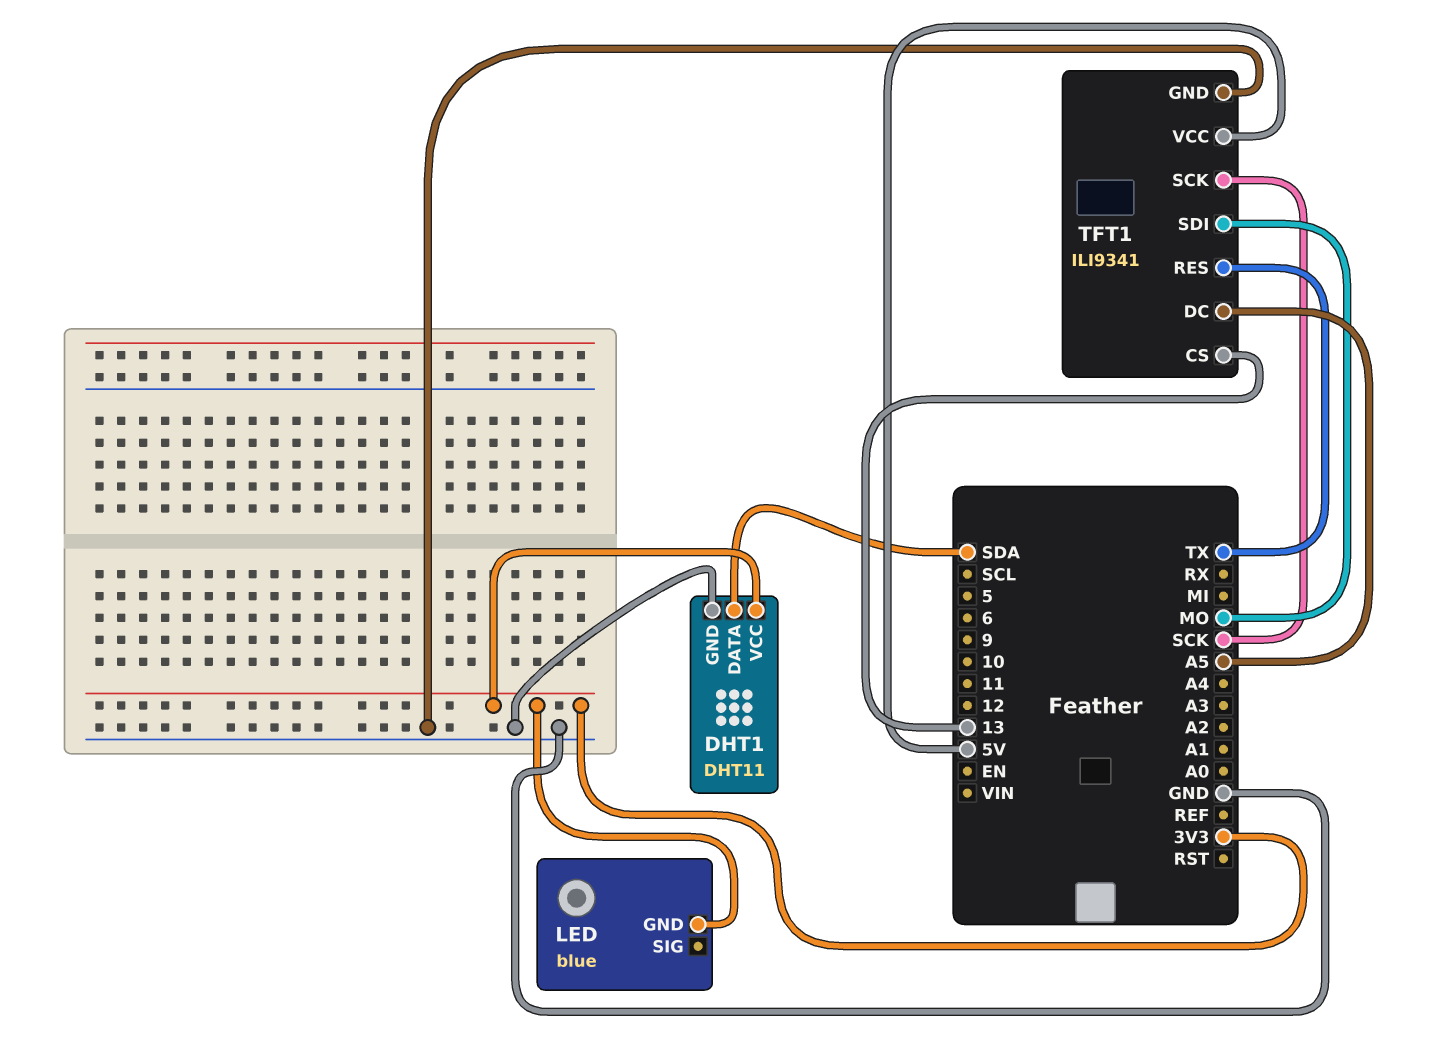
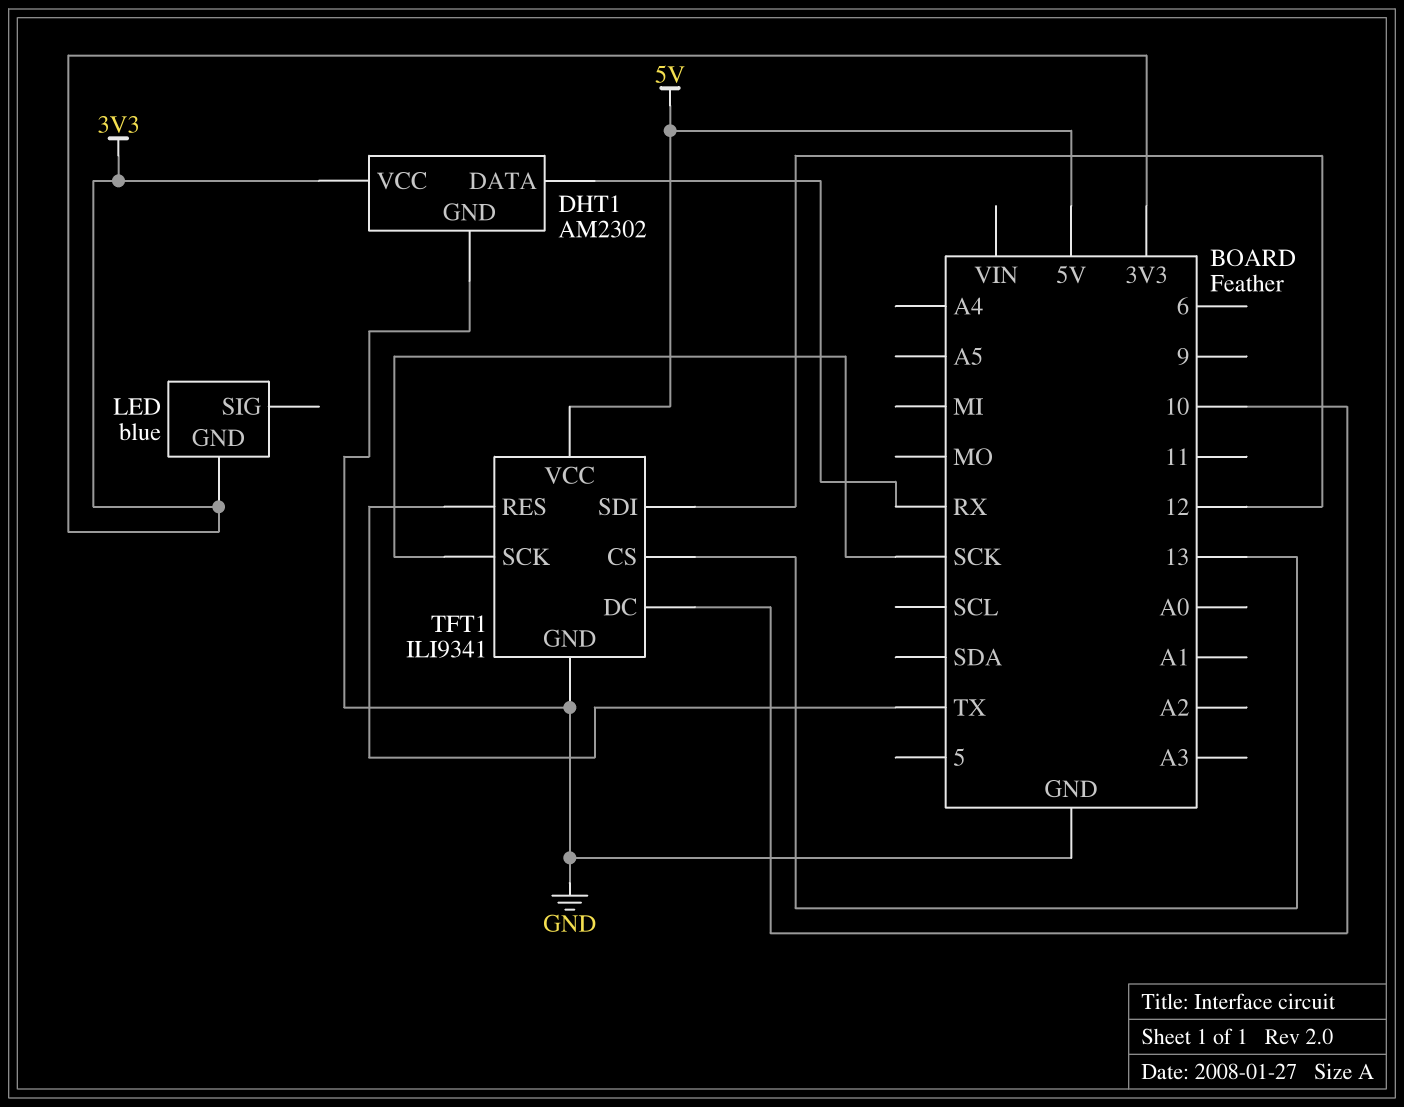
DHT1: DHT11 -> AM2302
DHT1 pin DATA: SDA -> RX
TFT1 pin DC: A5 -> 10
TFT1 pin SDI: MO -> 12

